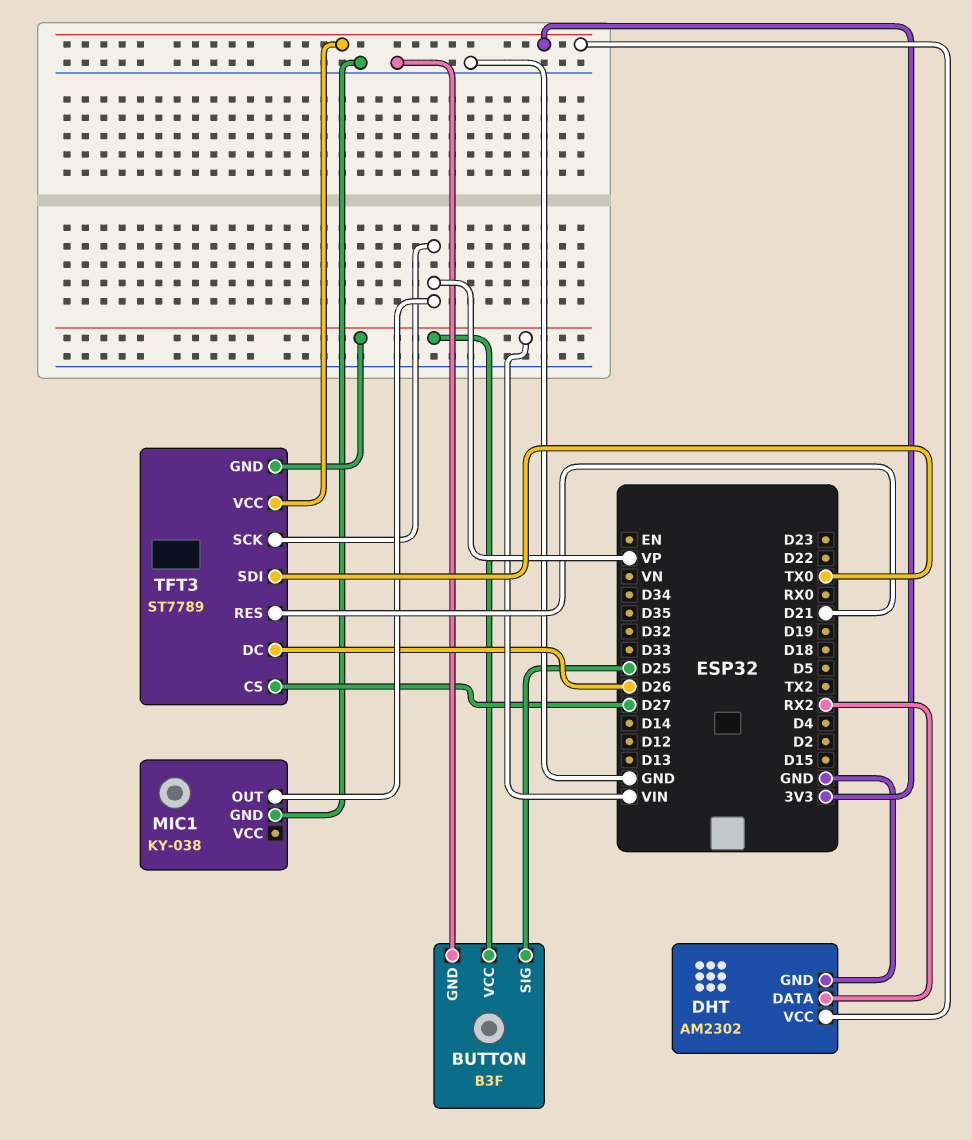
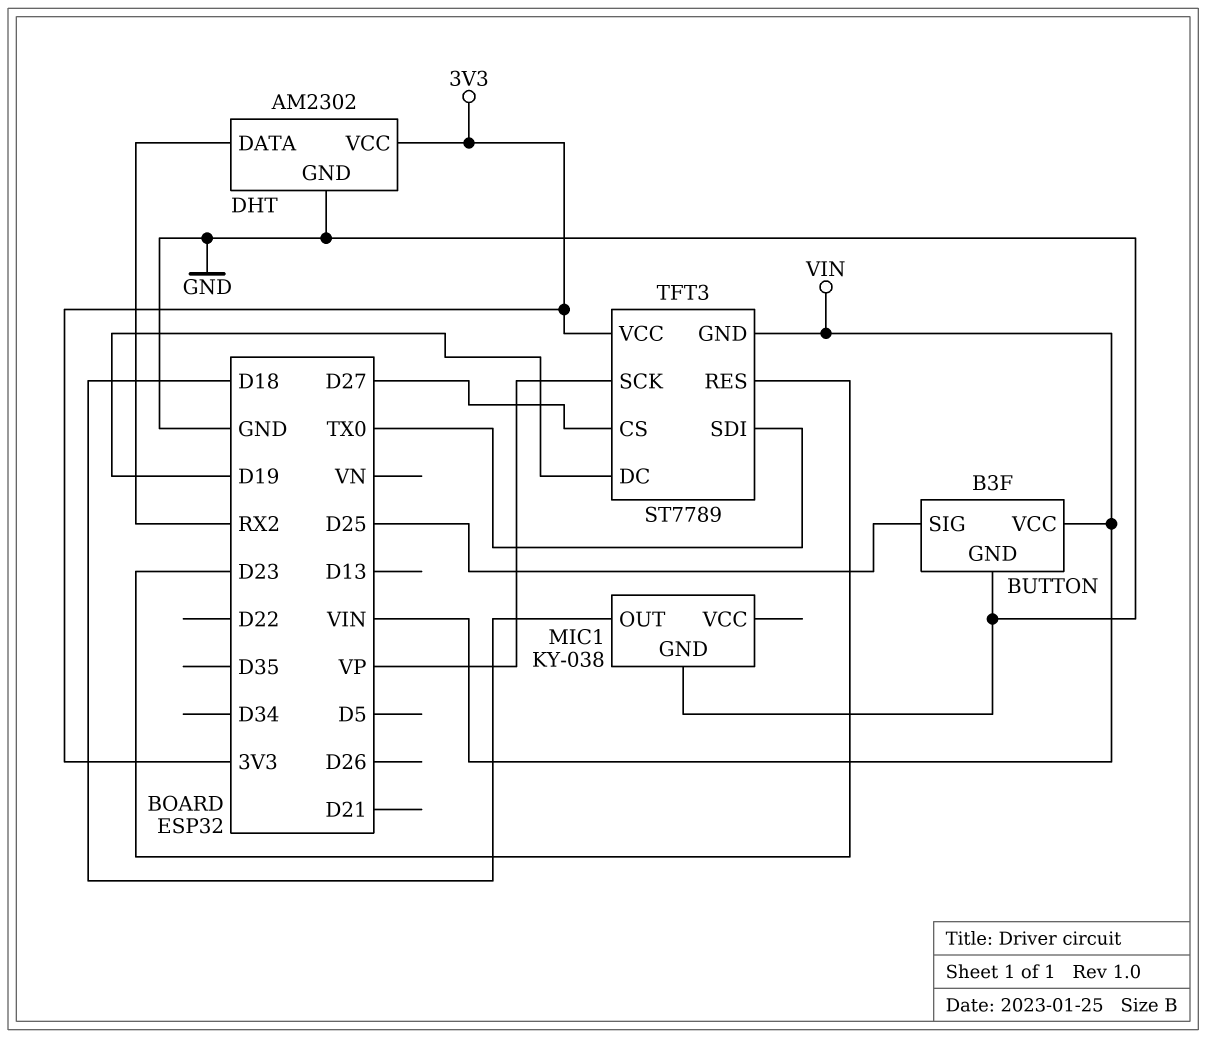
MIC1 pin OUT: VP -> D18
TFT3 pin DC: D26 -> D19
TFT3 pin RES: D21 -> D23

